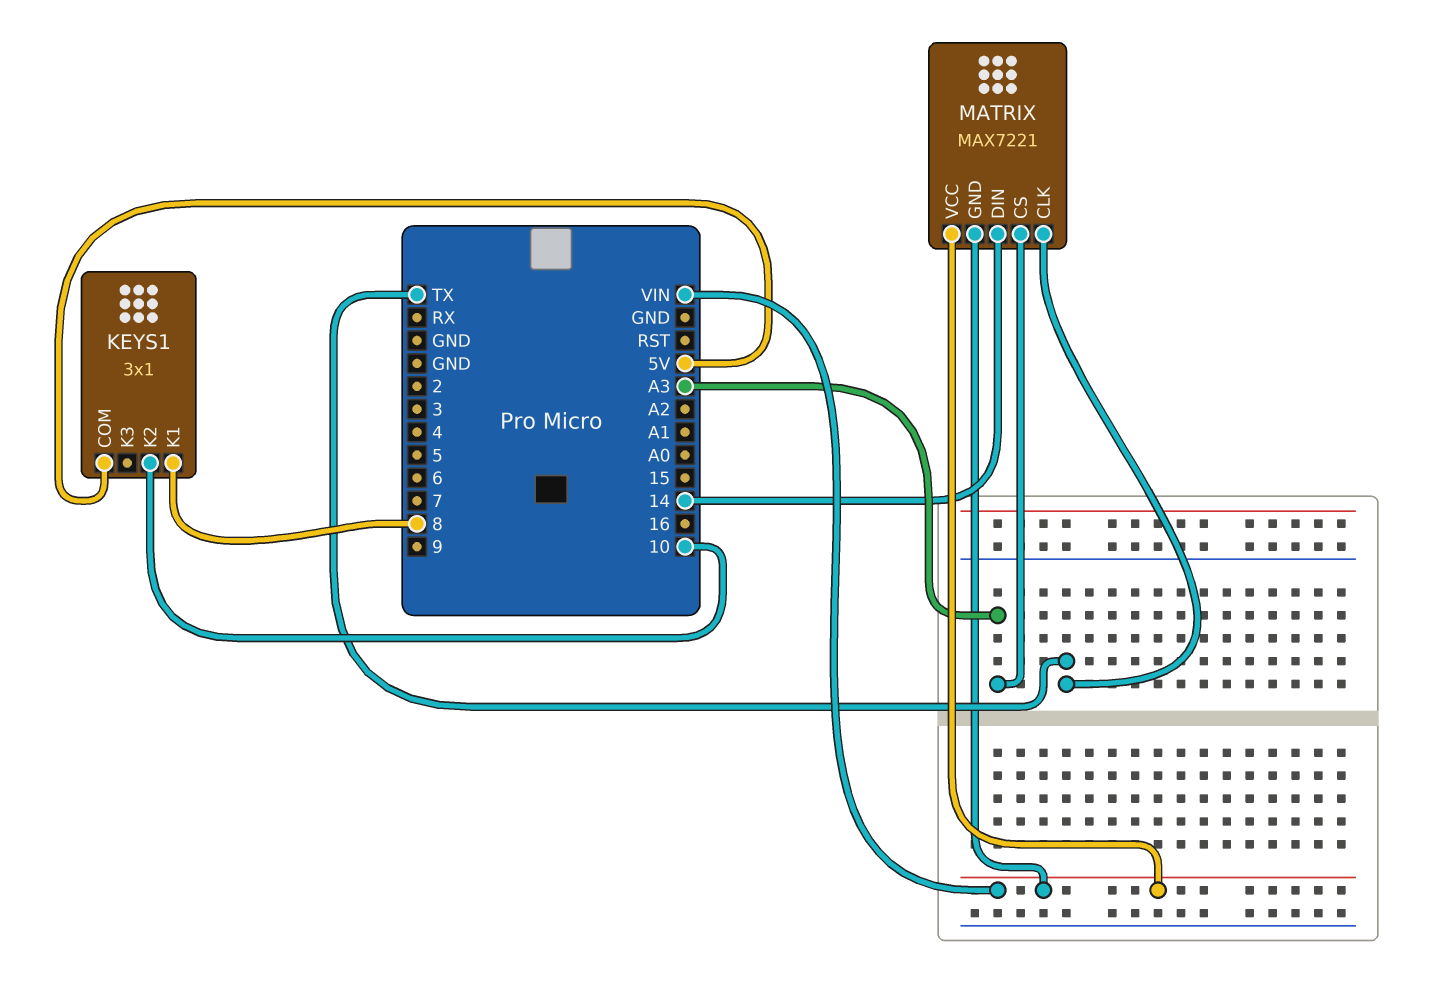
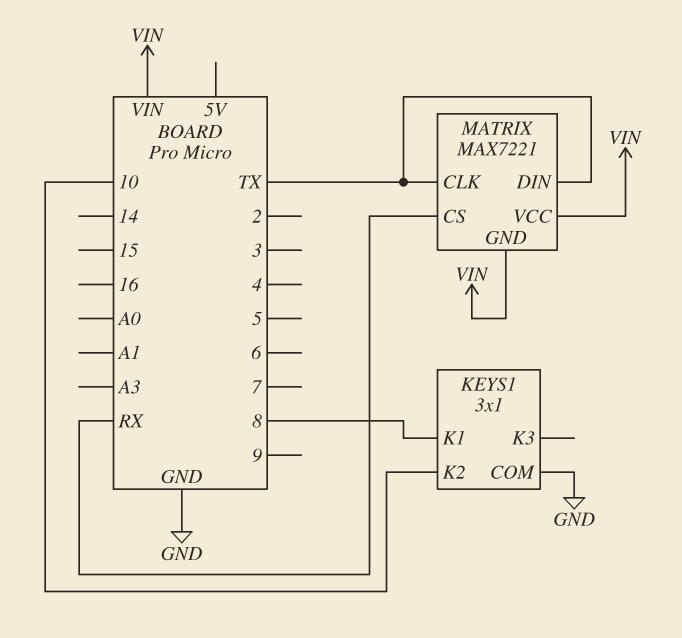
KEYS1 pin COM: 5V -> GND
MATRIX pin CS: A3 -> RX
MATRIX pin DIN: 14 -> TX

